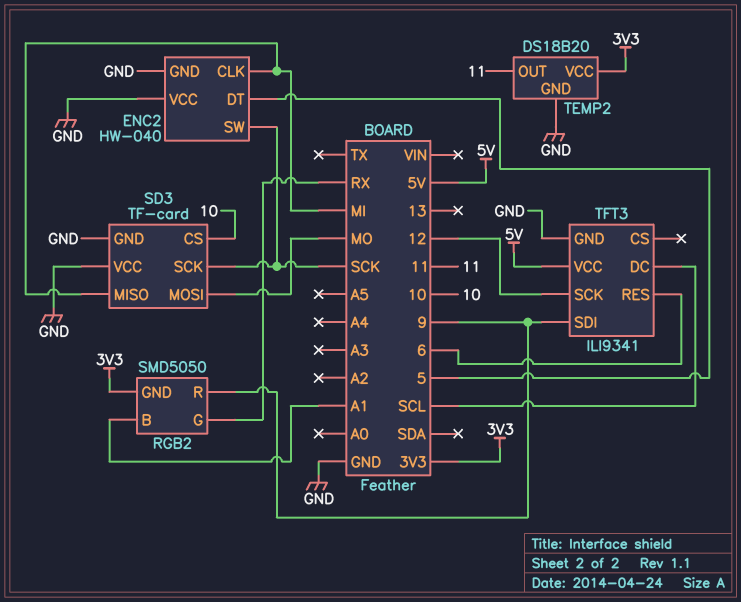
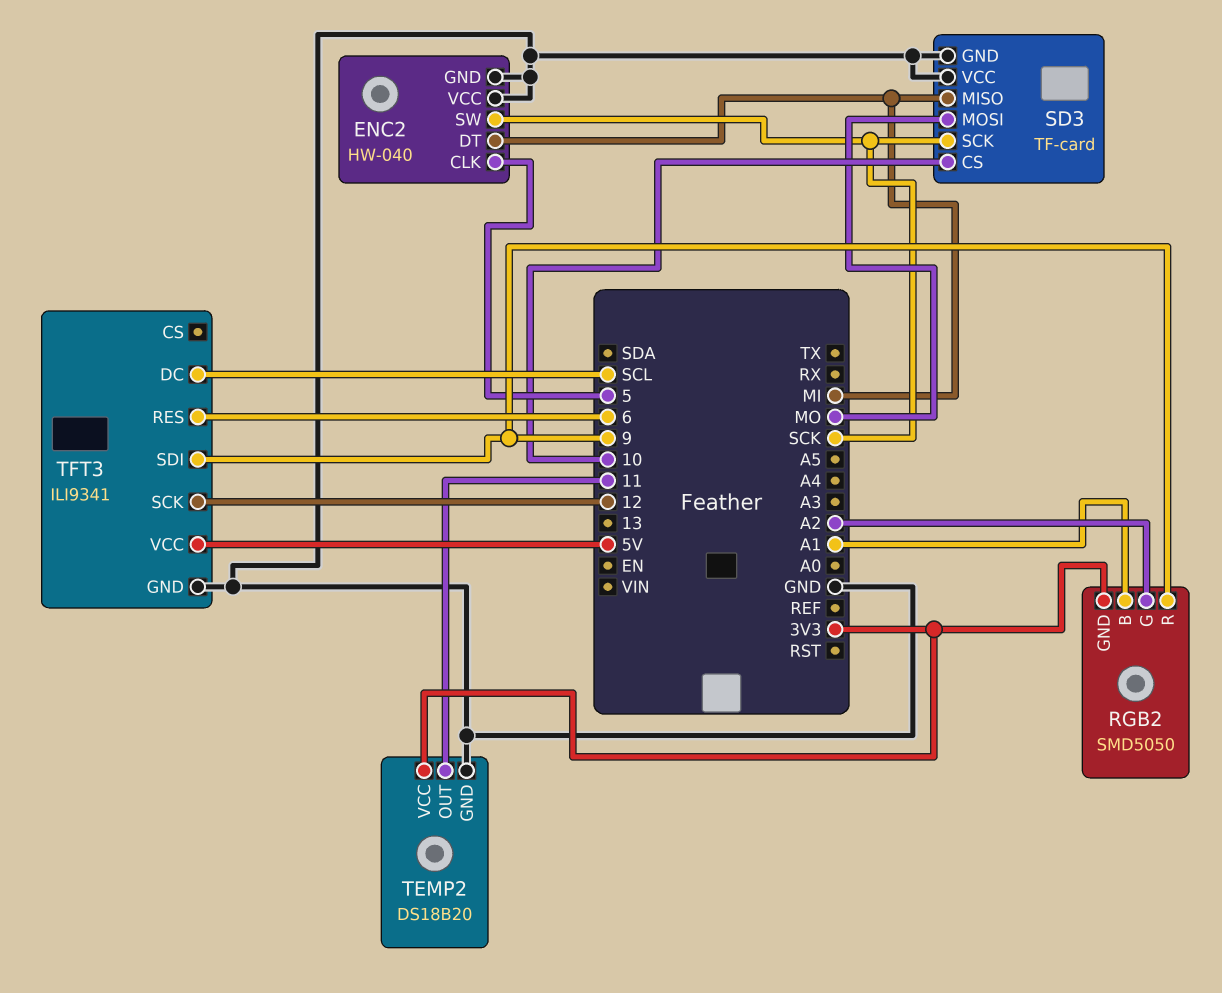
ENC2 pin CLK: MI -> 5
ENC2 pin DT: 5 -> MI
RGB2 pin G: RX -> A2

